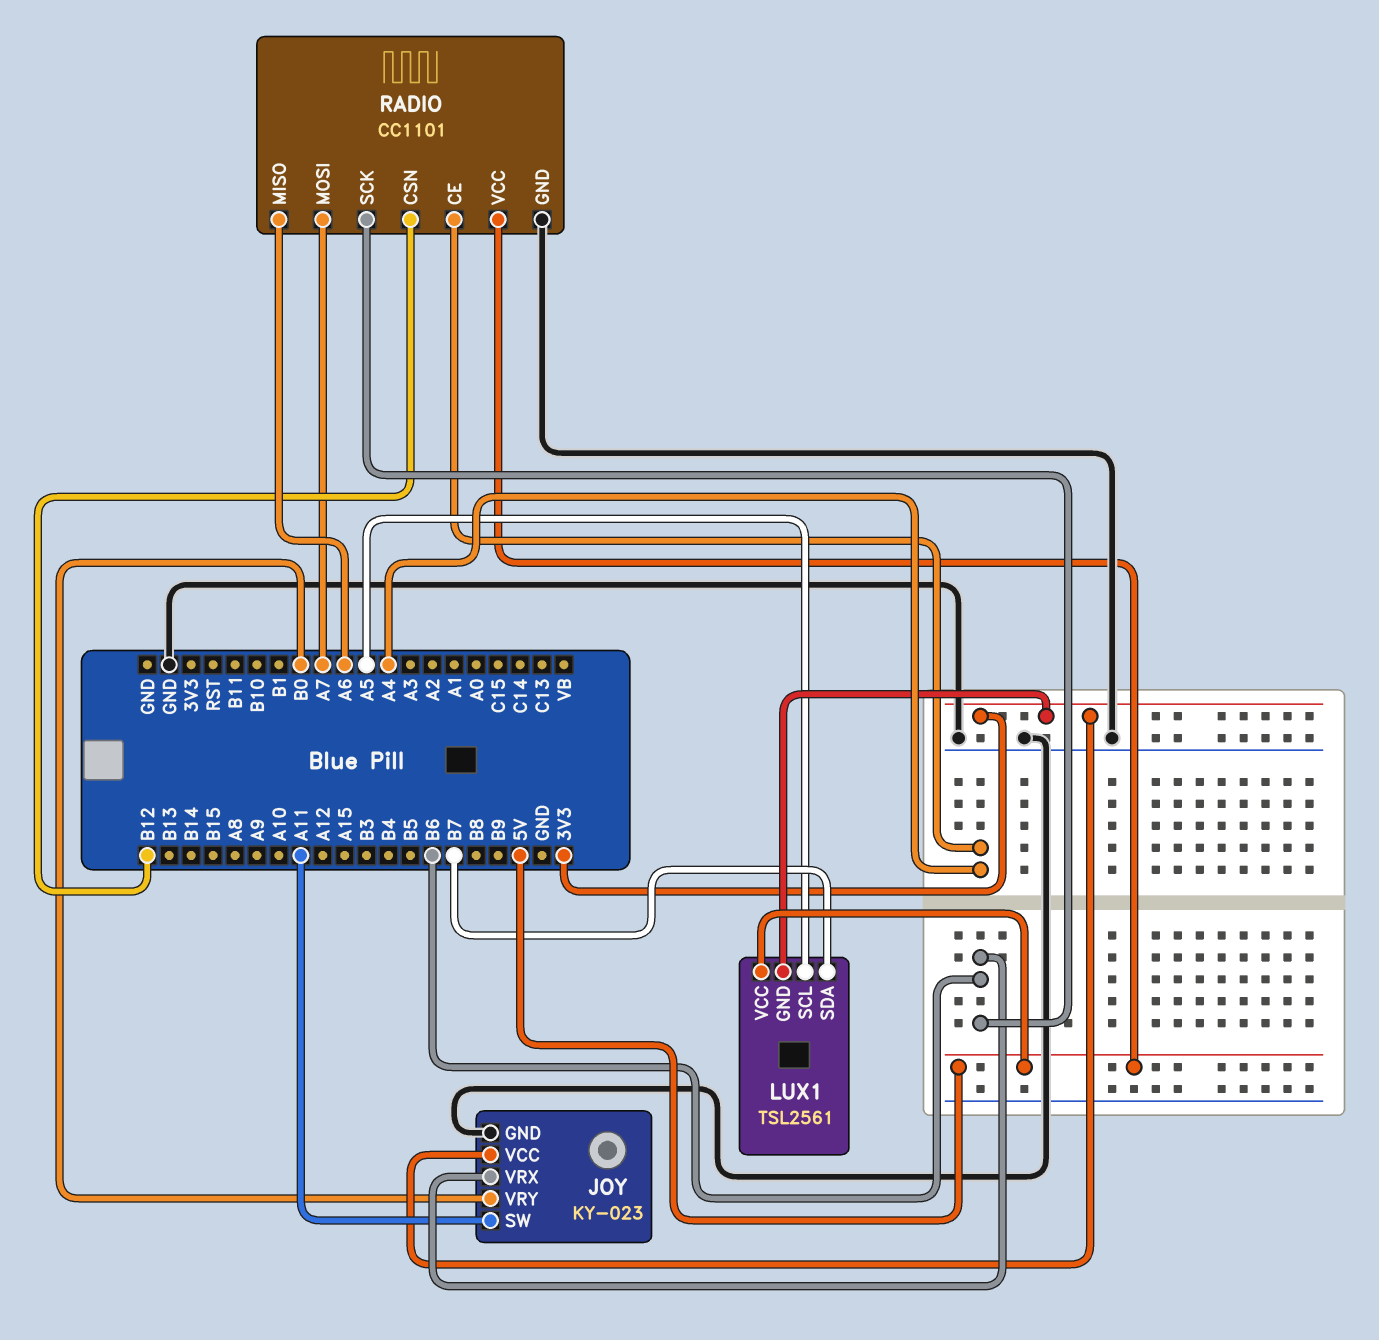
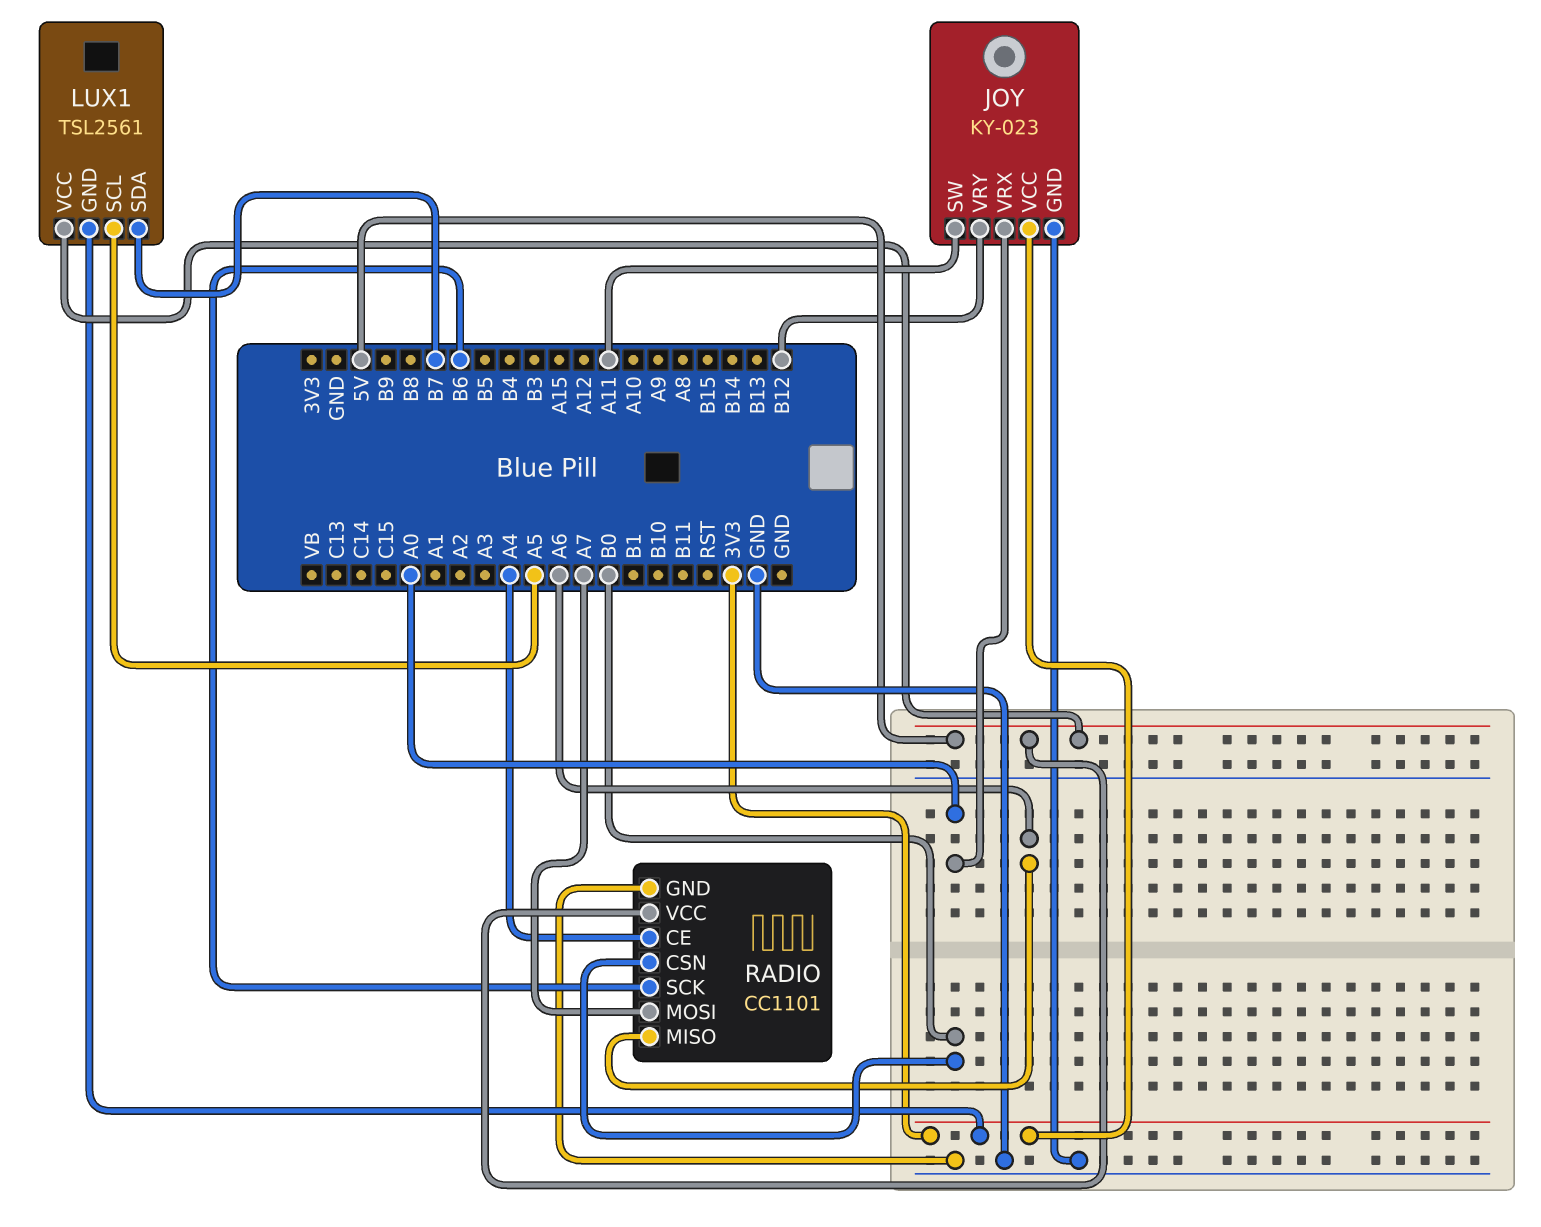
JOY pin VRX: B6 -> A0
JOY pin VRY: B0 -> B12
RADIO pin CSN: B12 -> B0

